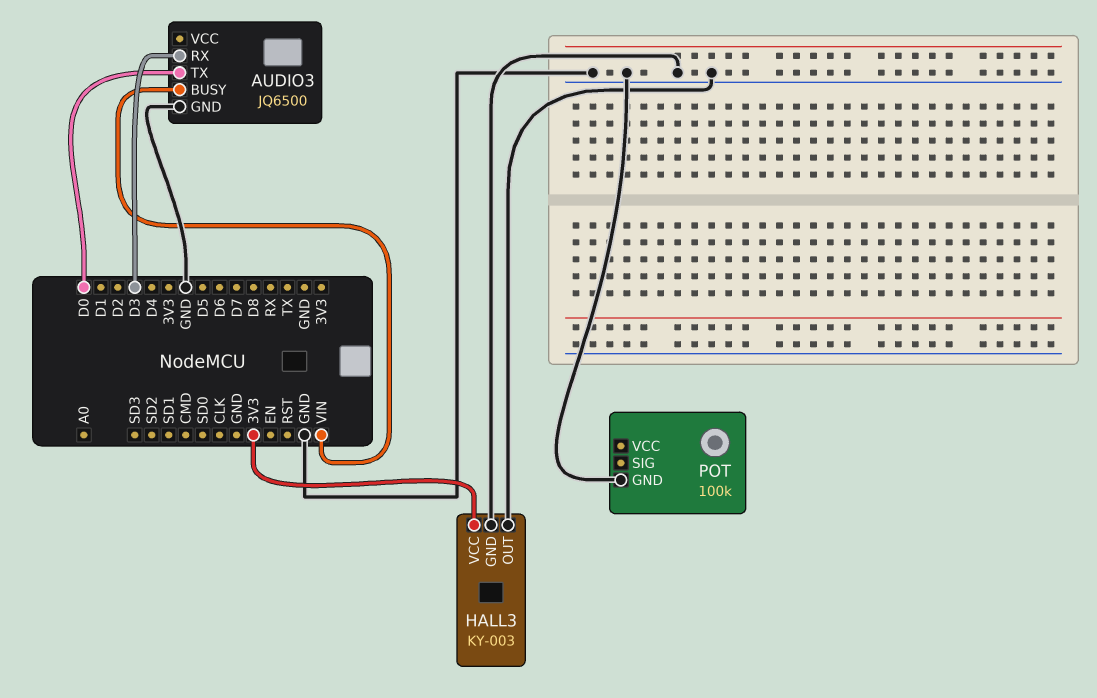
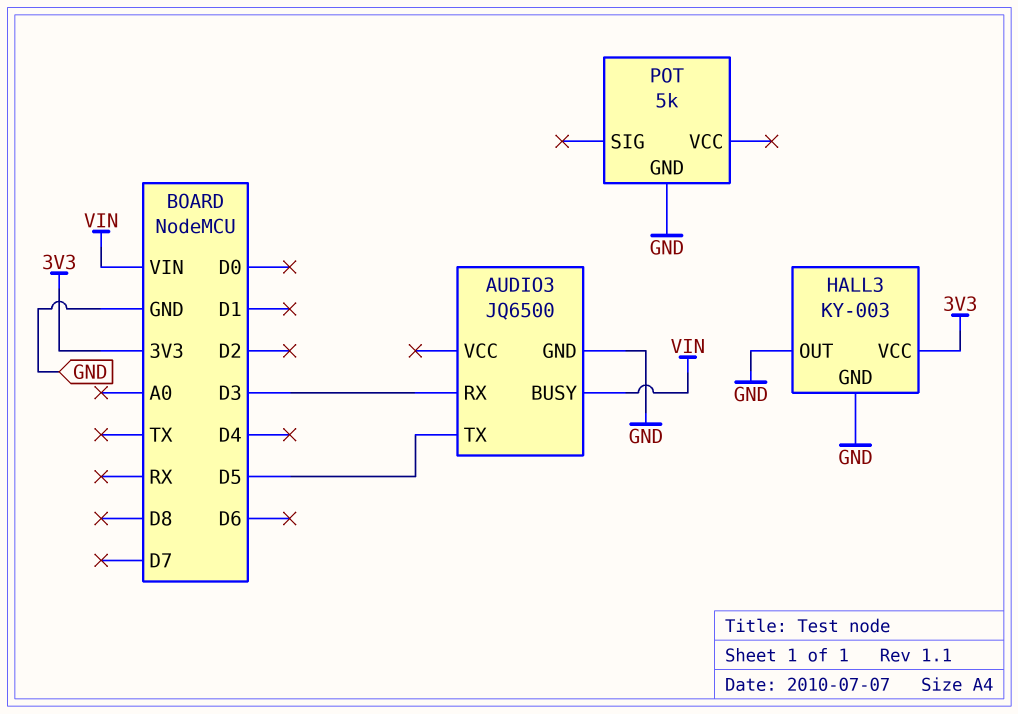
AUDIO3 pin TX: D0 -> D5
POT: 100k -> 5k

